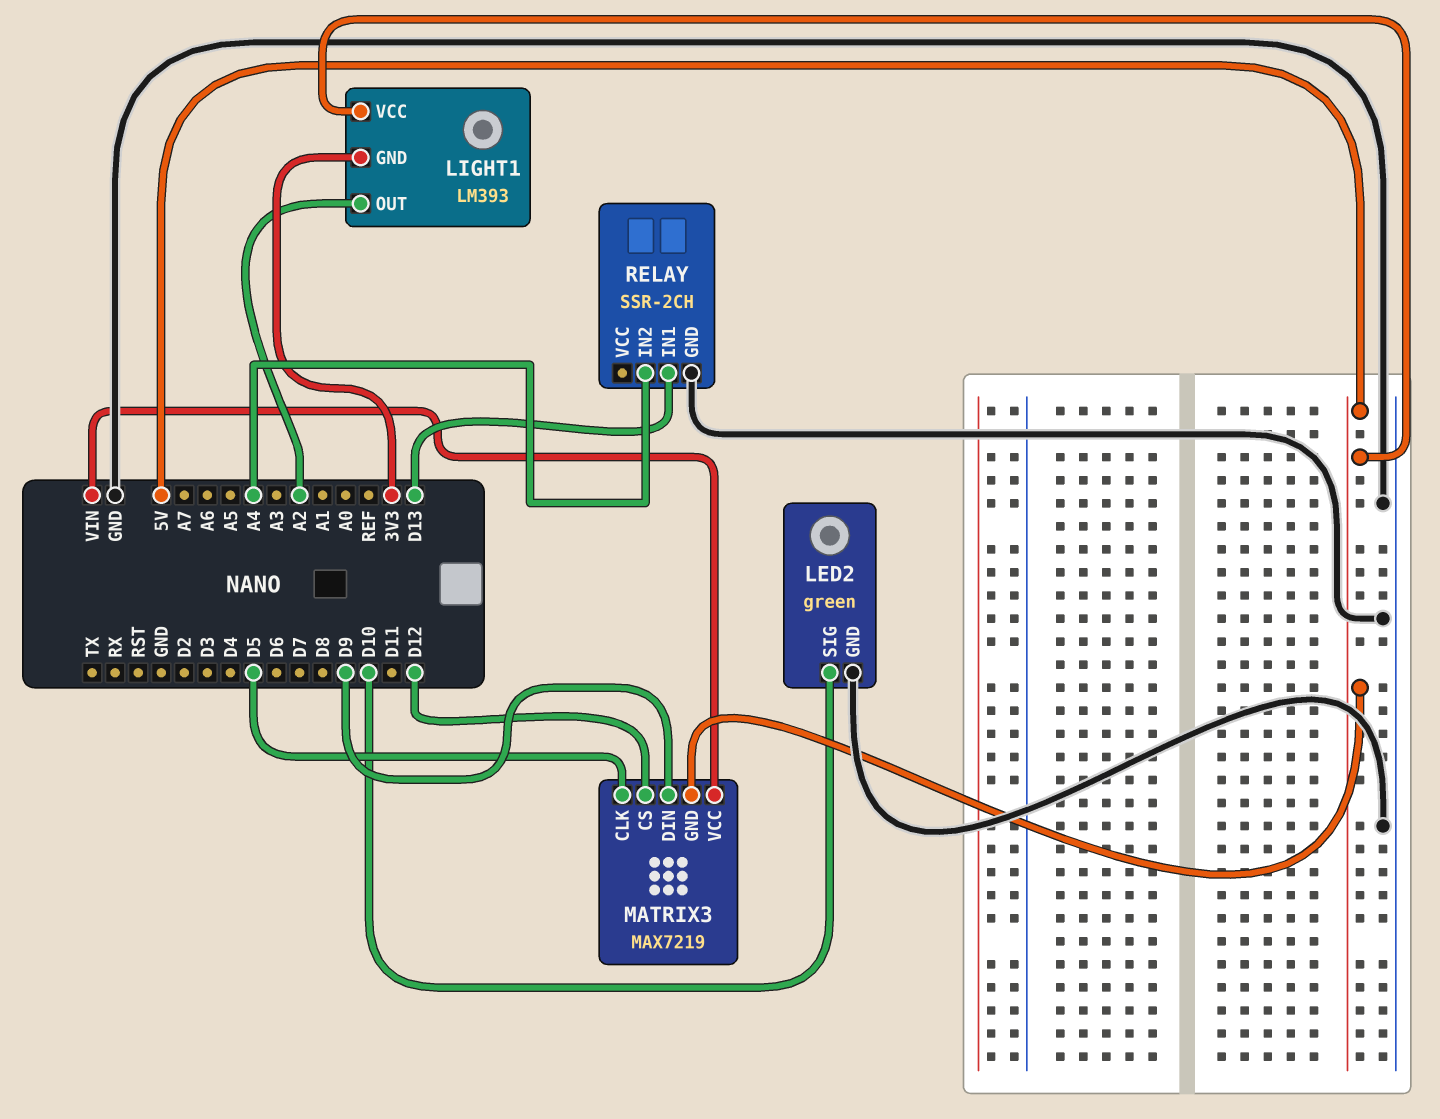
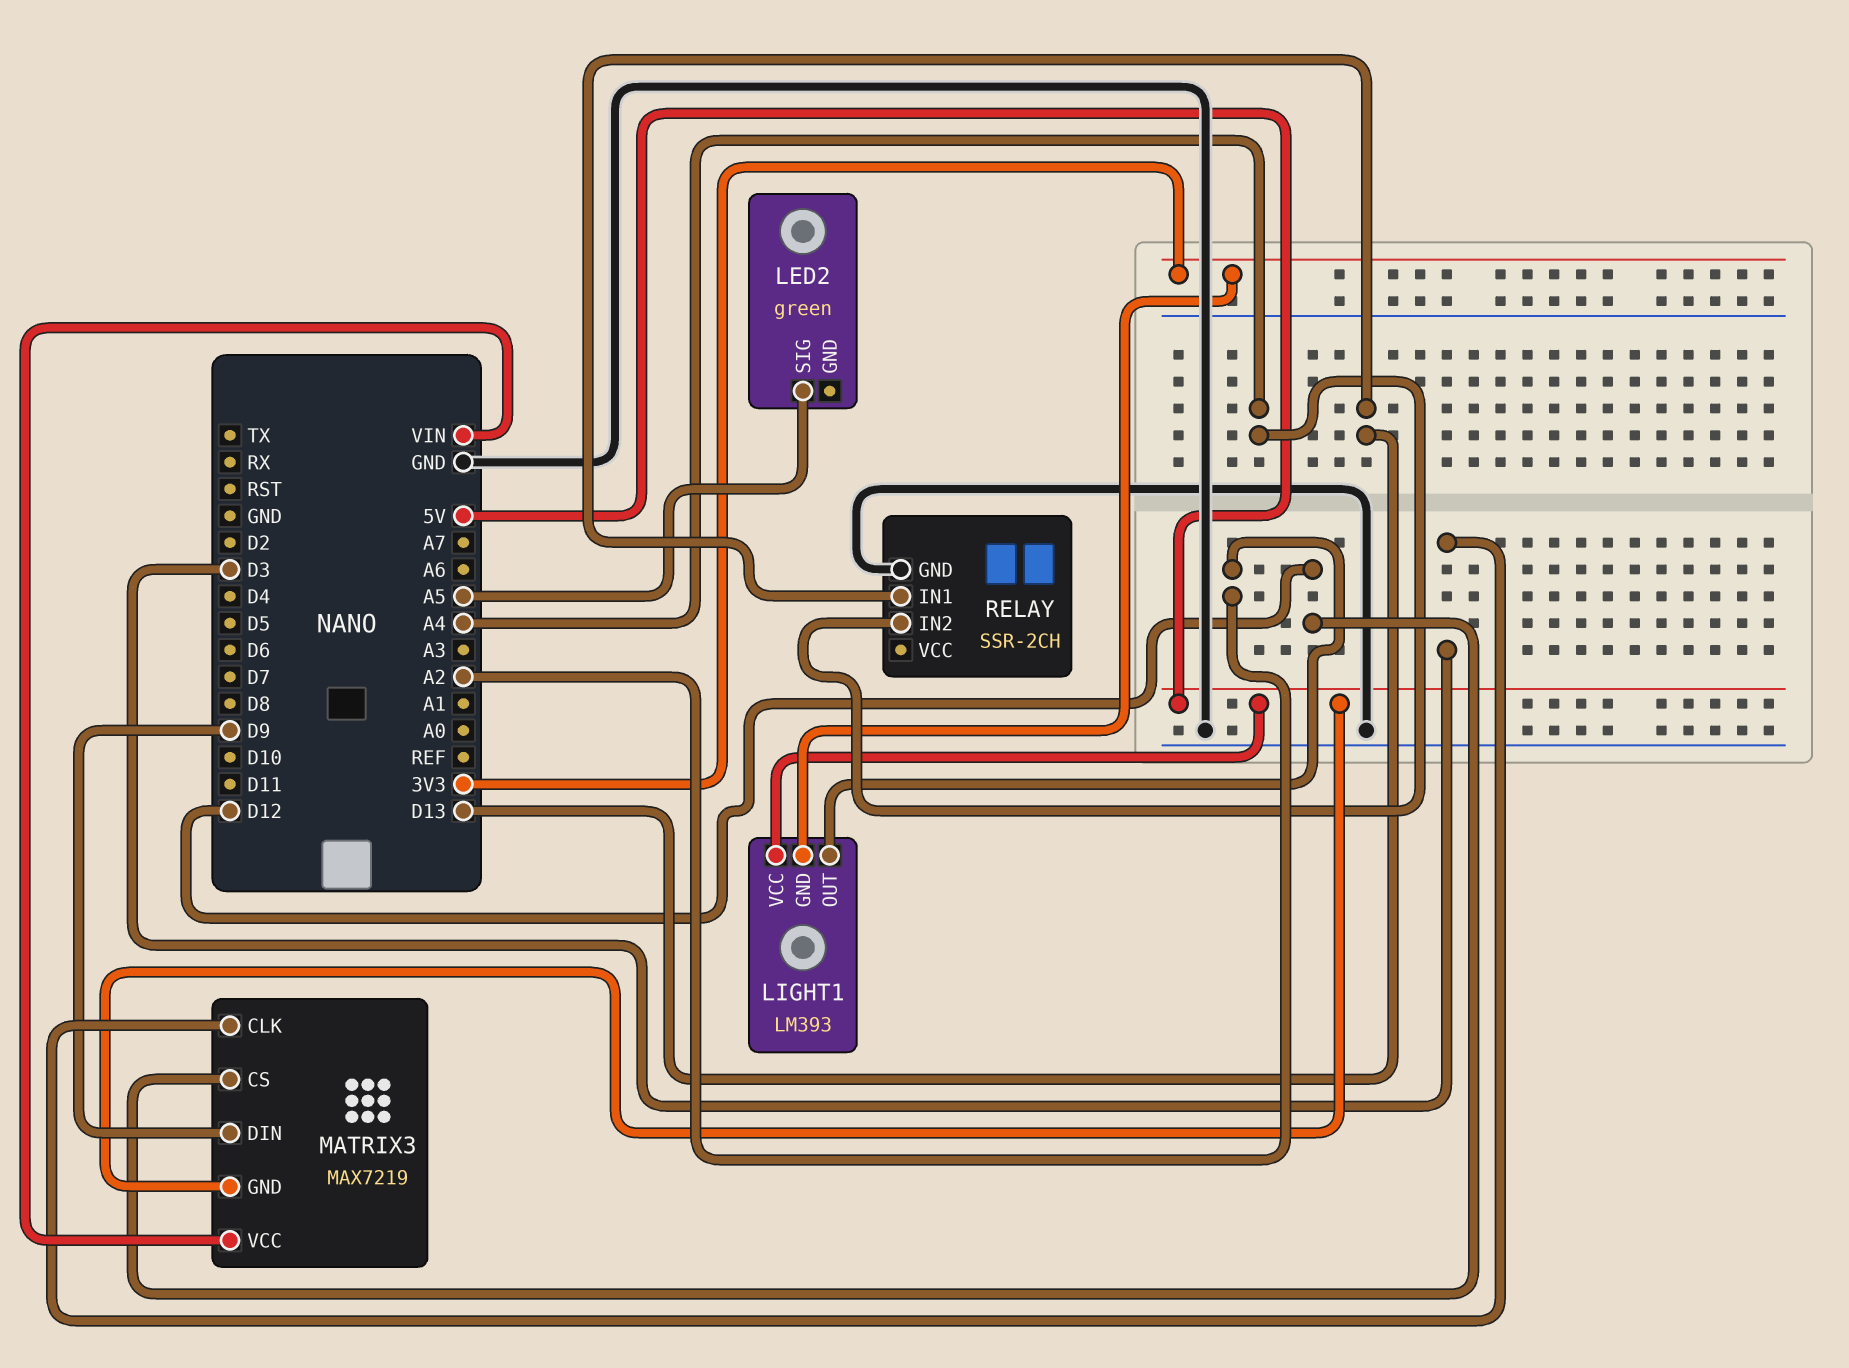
LED2 pin GND: GND -> none
LED2 pin SIG: D10 -> A5
MATRIX3 pin CLK: D5 -> D3

